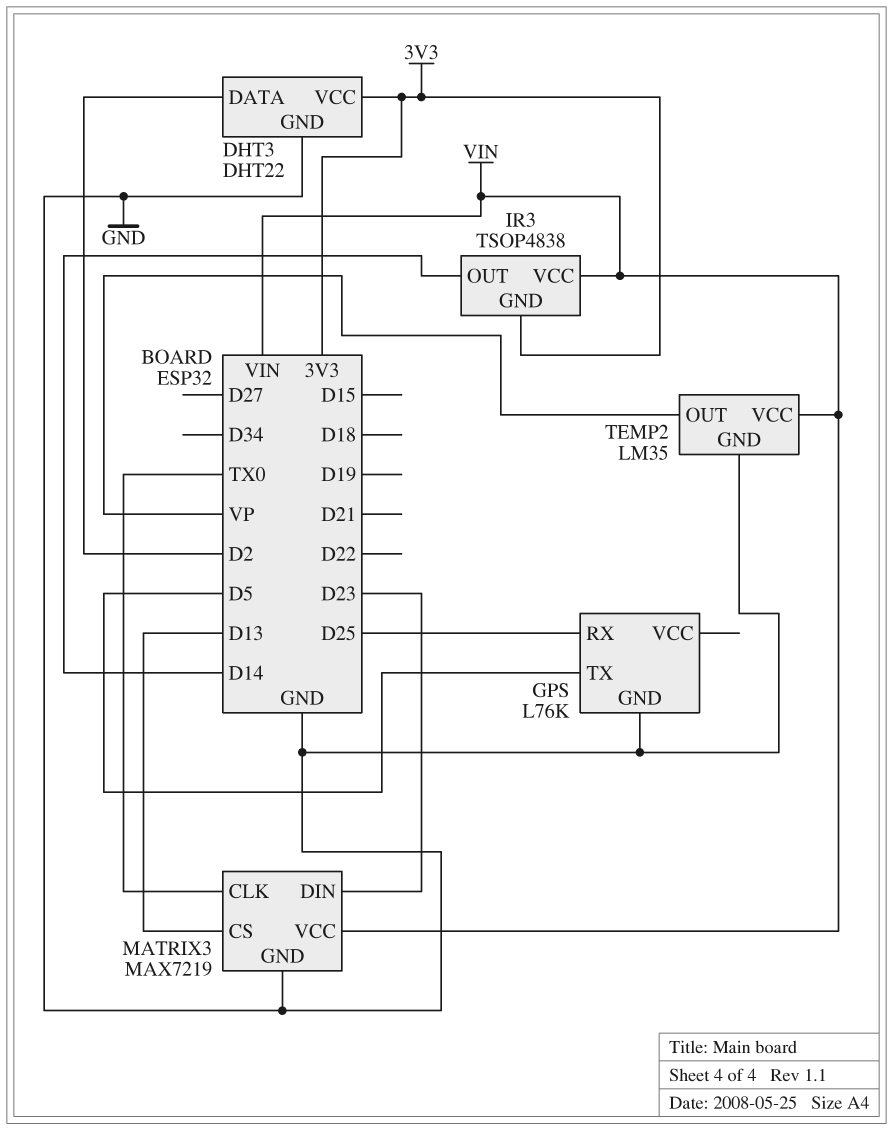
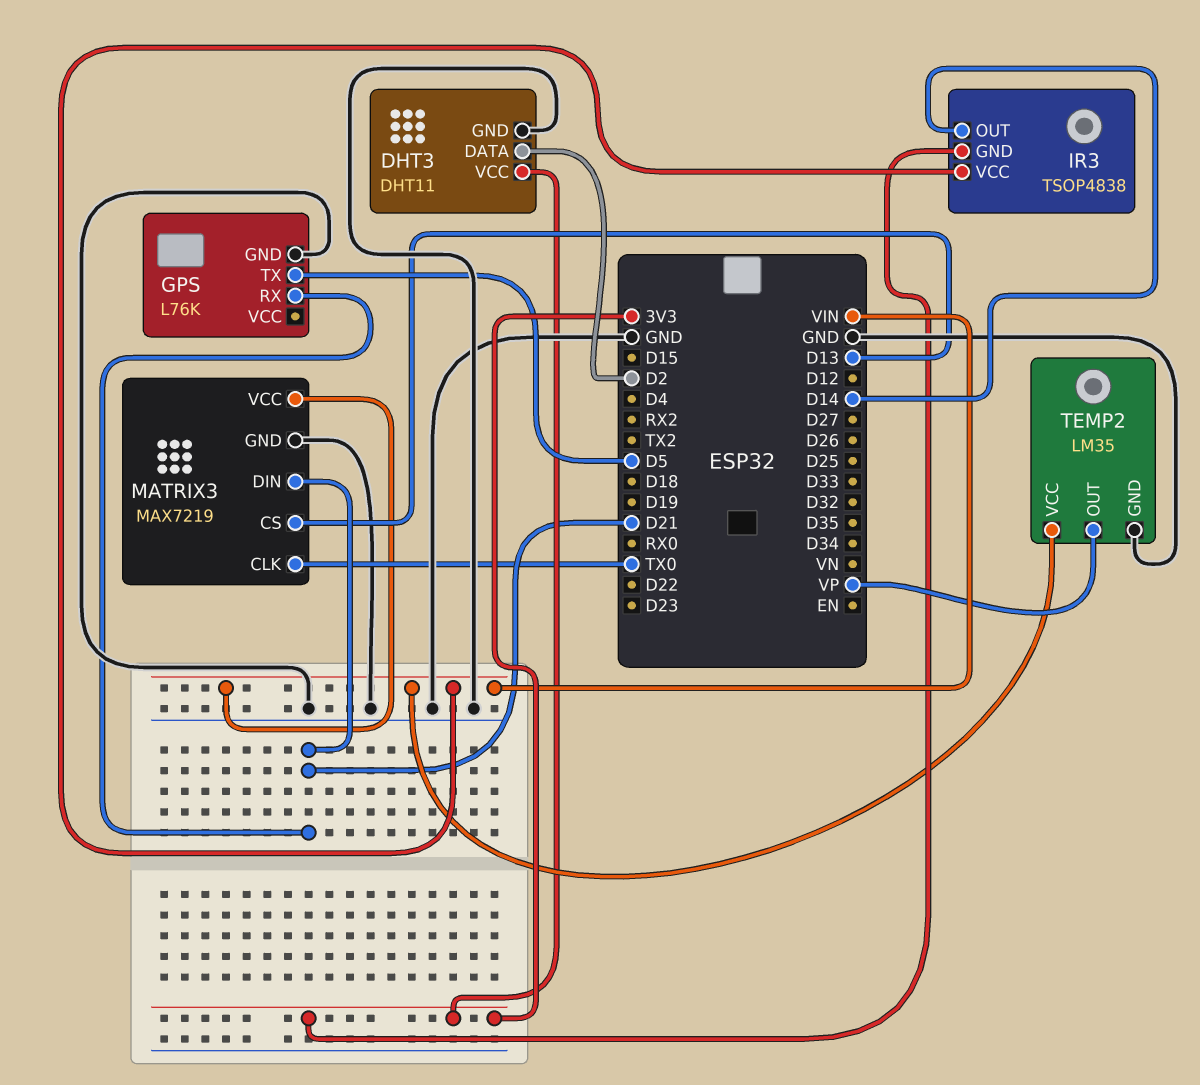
DHT3: DHT22 -> DHT11
GPS pin RX: D25 -> D21
MATRIX3 pin DIN: D23 -> D21

